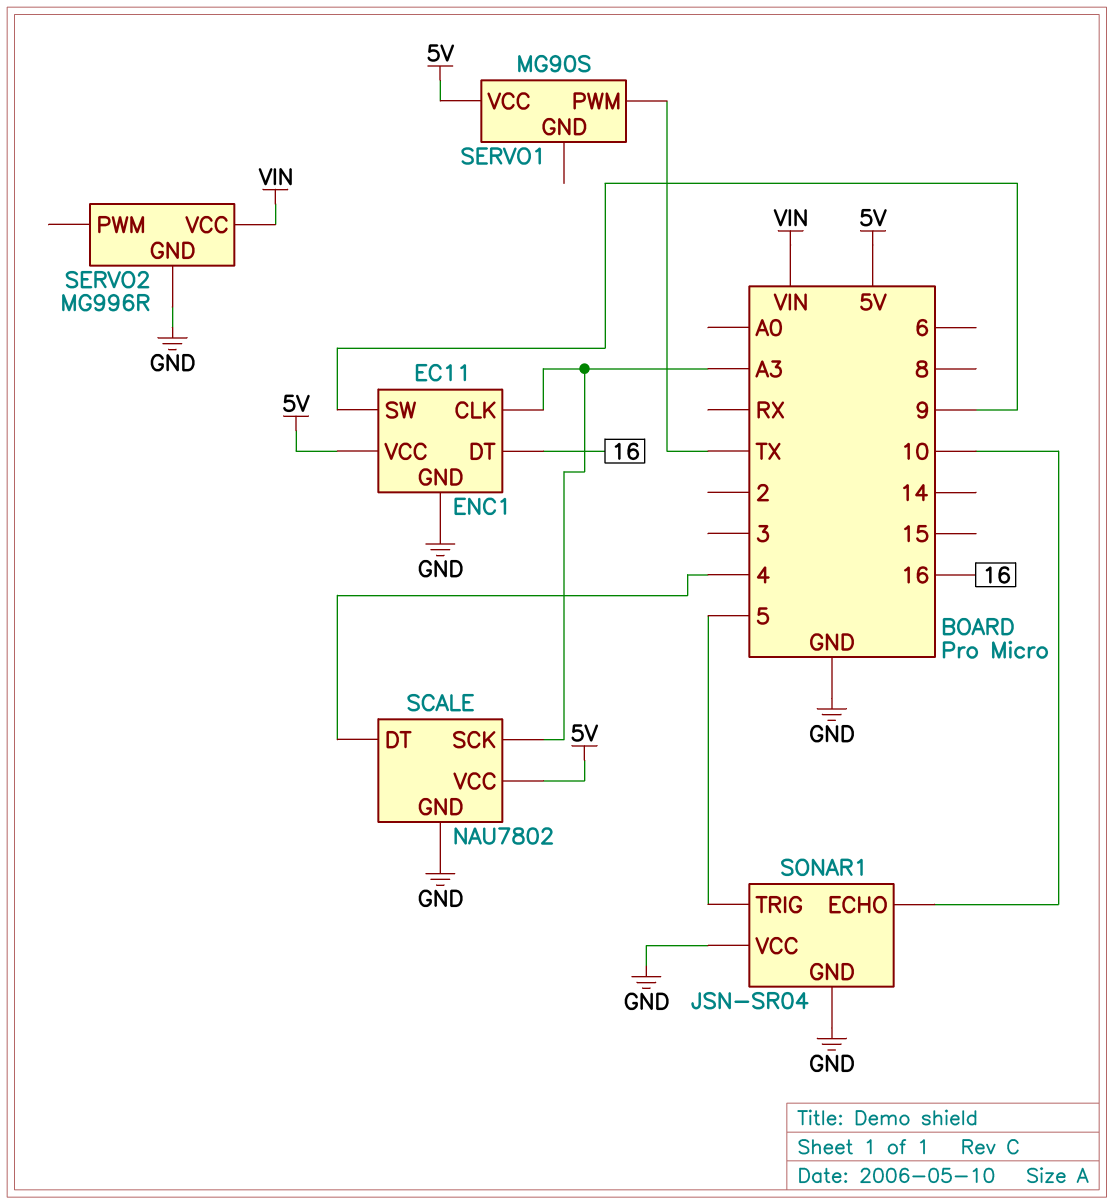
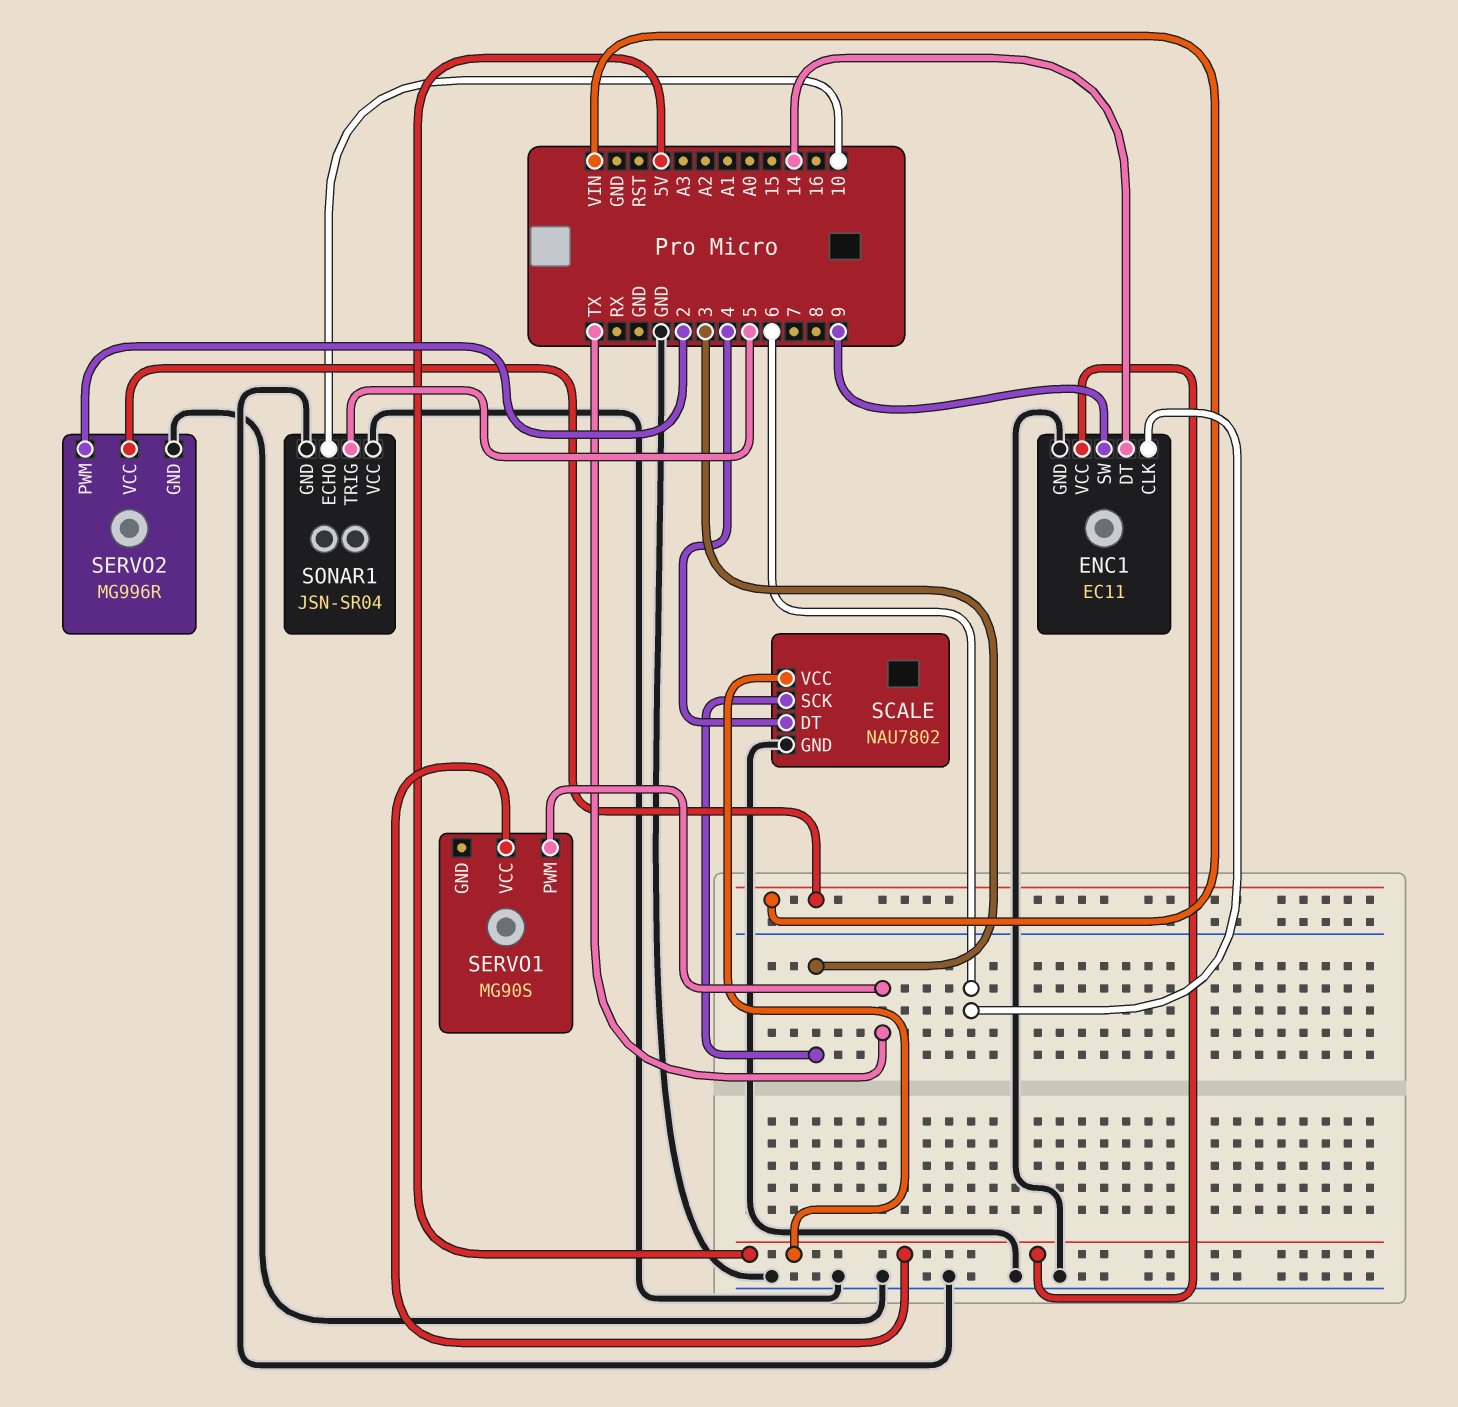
ENC1 pin CLK: A3 -> 6
ENC1 pin DT: 16 -> 14
SCALE pin SCK: A3 -> 3
SERVO2 pin PWM: none -> 2

